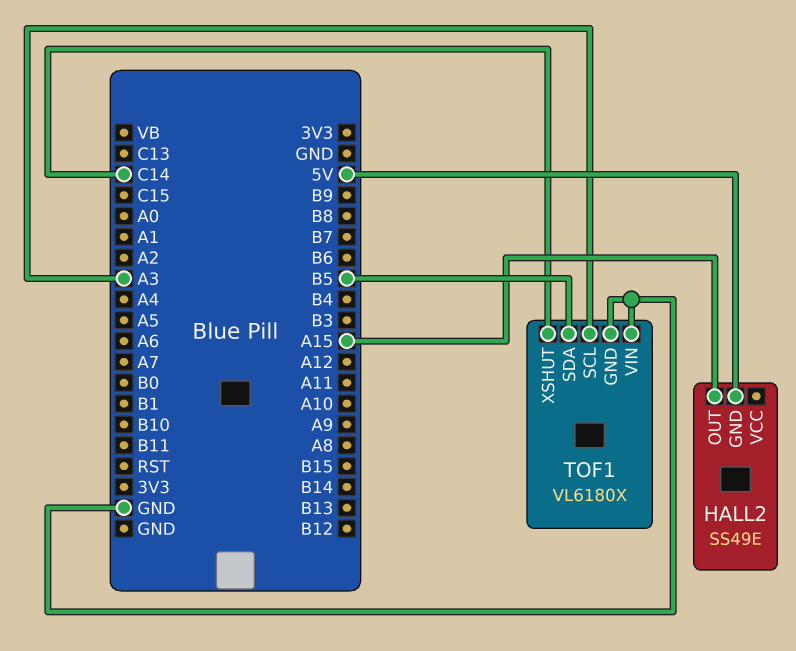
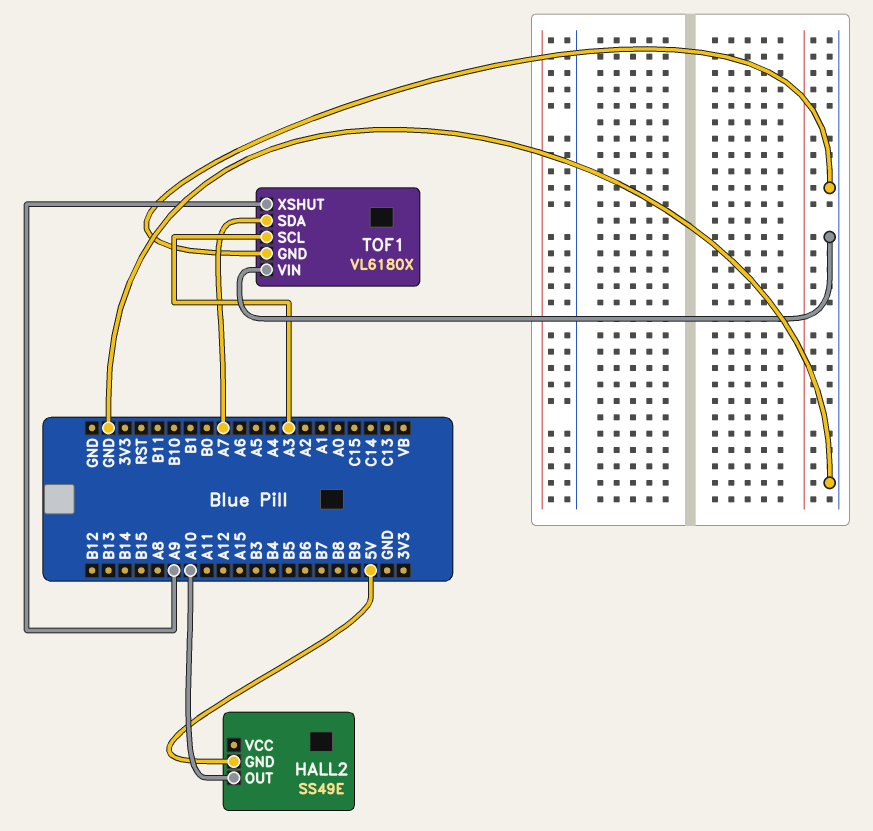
HALL2 pin OUT: A15 -> A10
TOF1 pin SDA: B5 -> A7
TOF1 pin XSHUT: C14 -> A9

